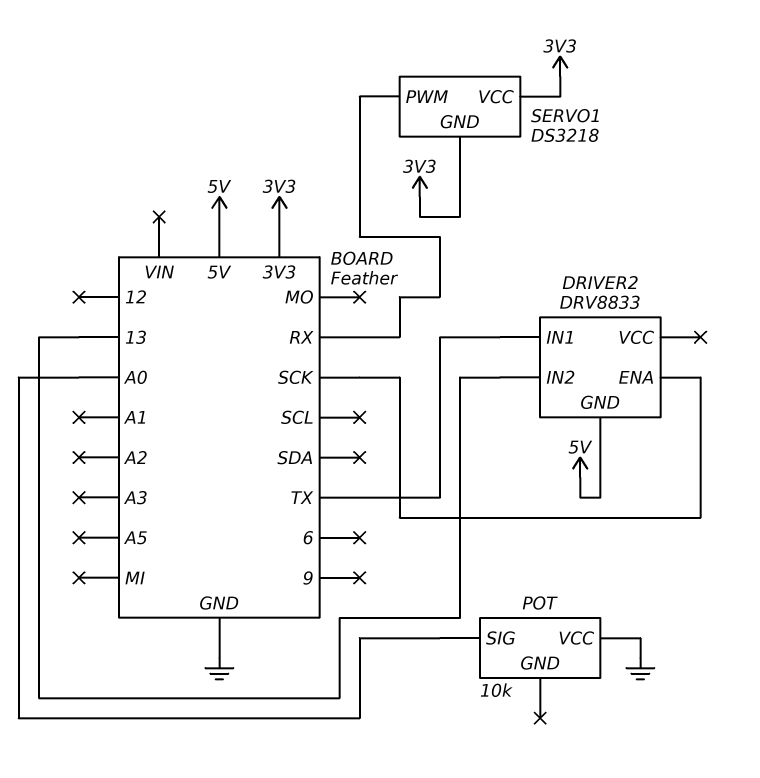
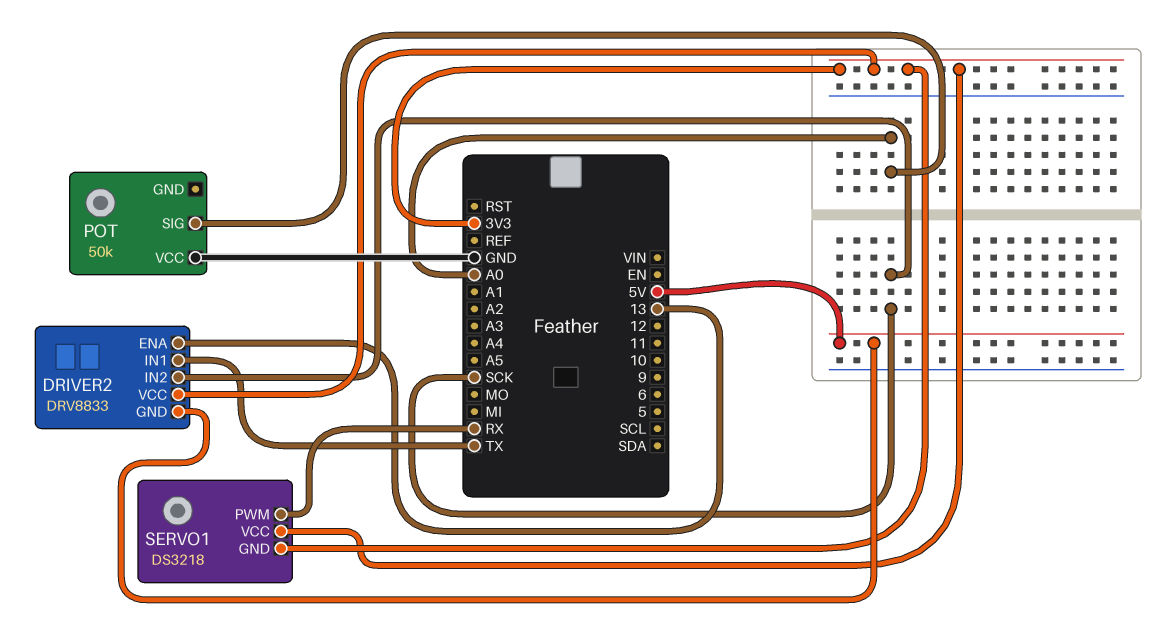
DRIVER2 pin ENA: SCK -> 13
DRIVER2 pin IN2: 13 -> SCK
DRIVER2 pin VCC: none -> 3V3
POT: 10k -> 50k

